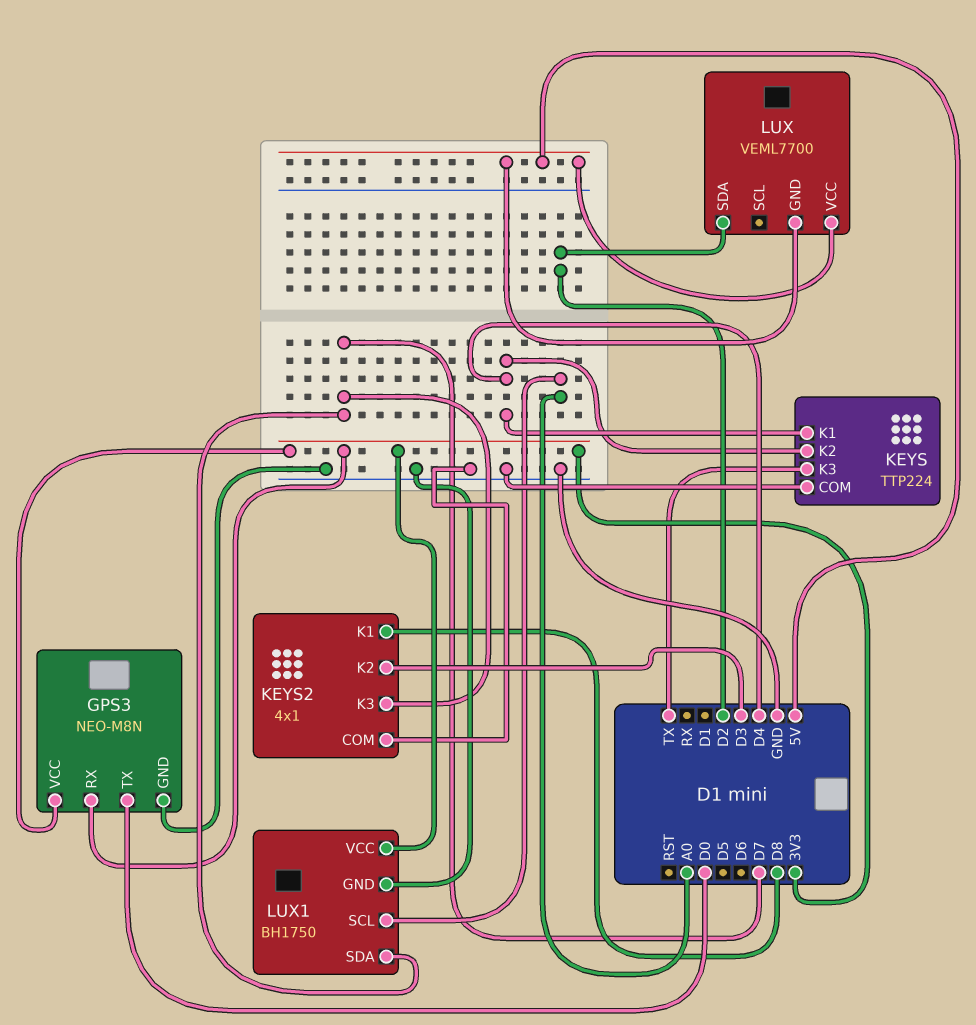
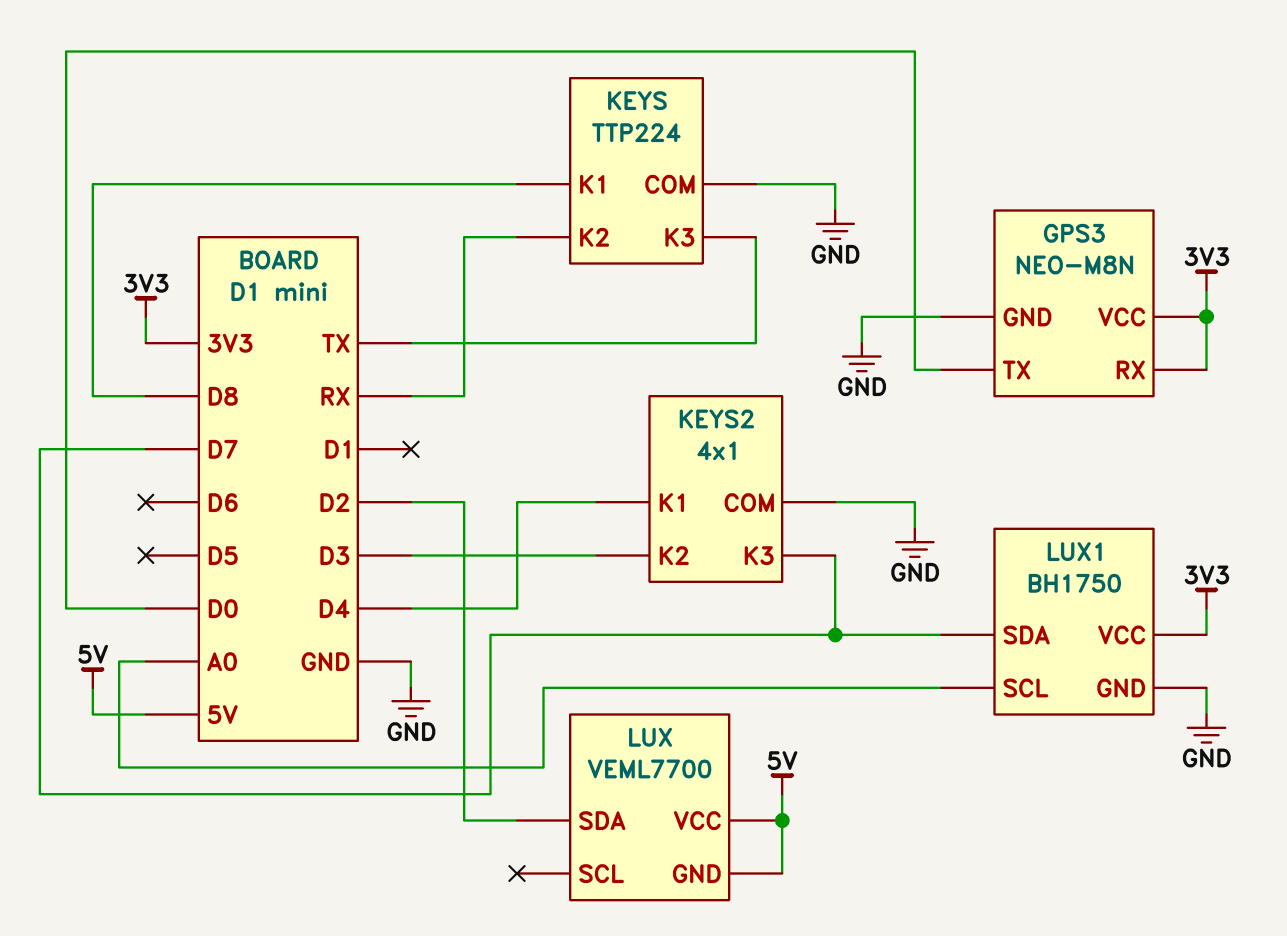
KEYS pin K1: D4 -> D8
KEYS pin K2: D4 -> RX
KEYS2 pin K1: D8 -> D4

